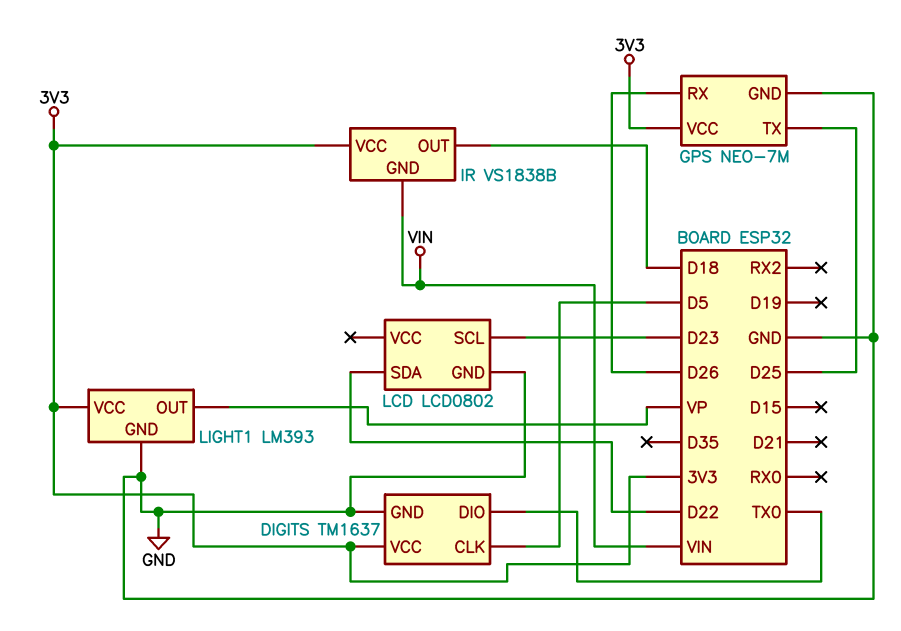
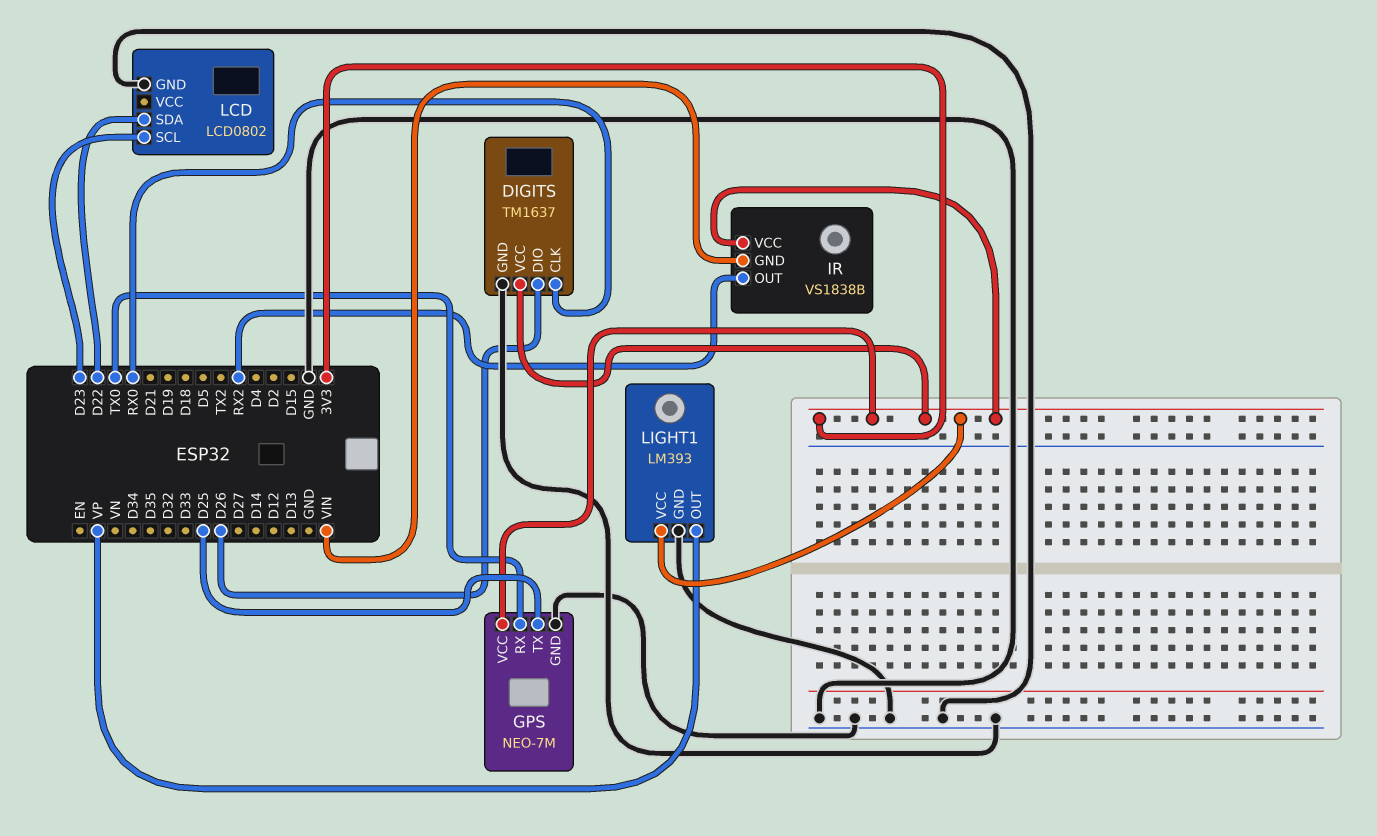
DIGITS pin CLK: D5 -> RX0
DIGITS pin DIO: TX0 -> D26
GPS pin RX: D26 -> TX0
IR pin OUT: D18 -> RX2

